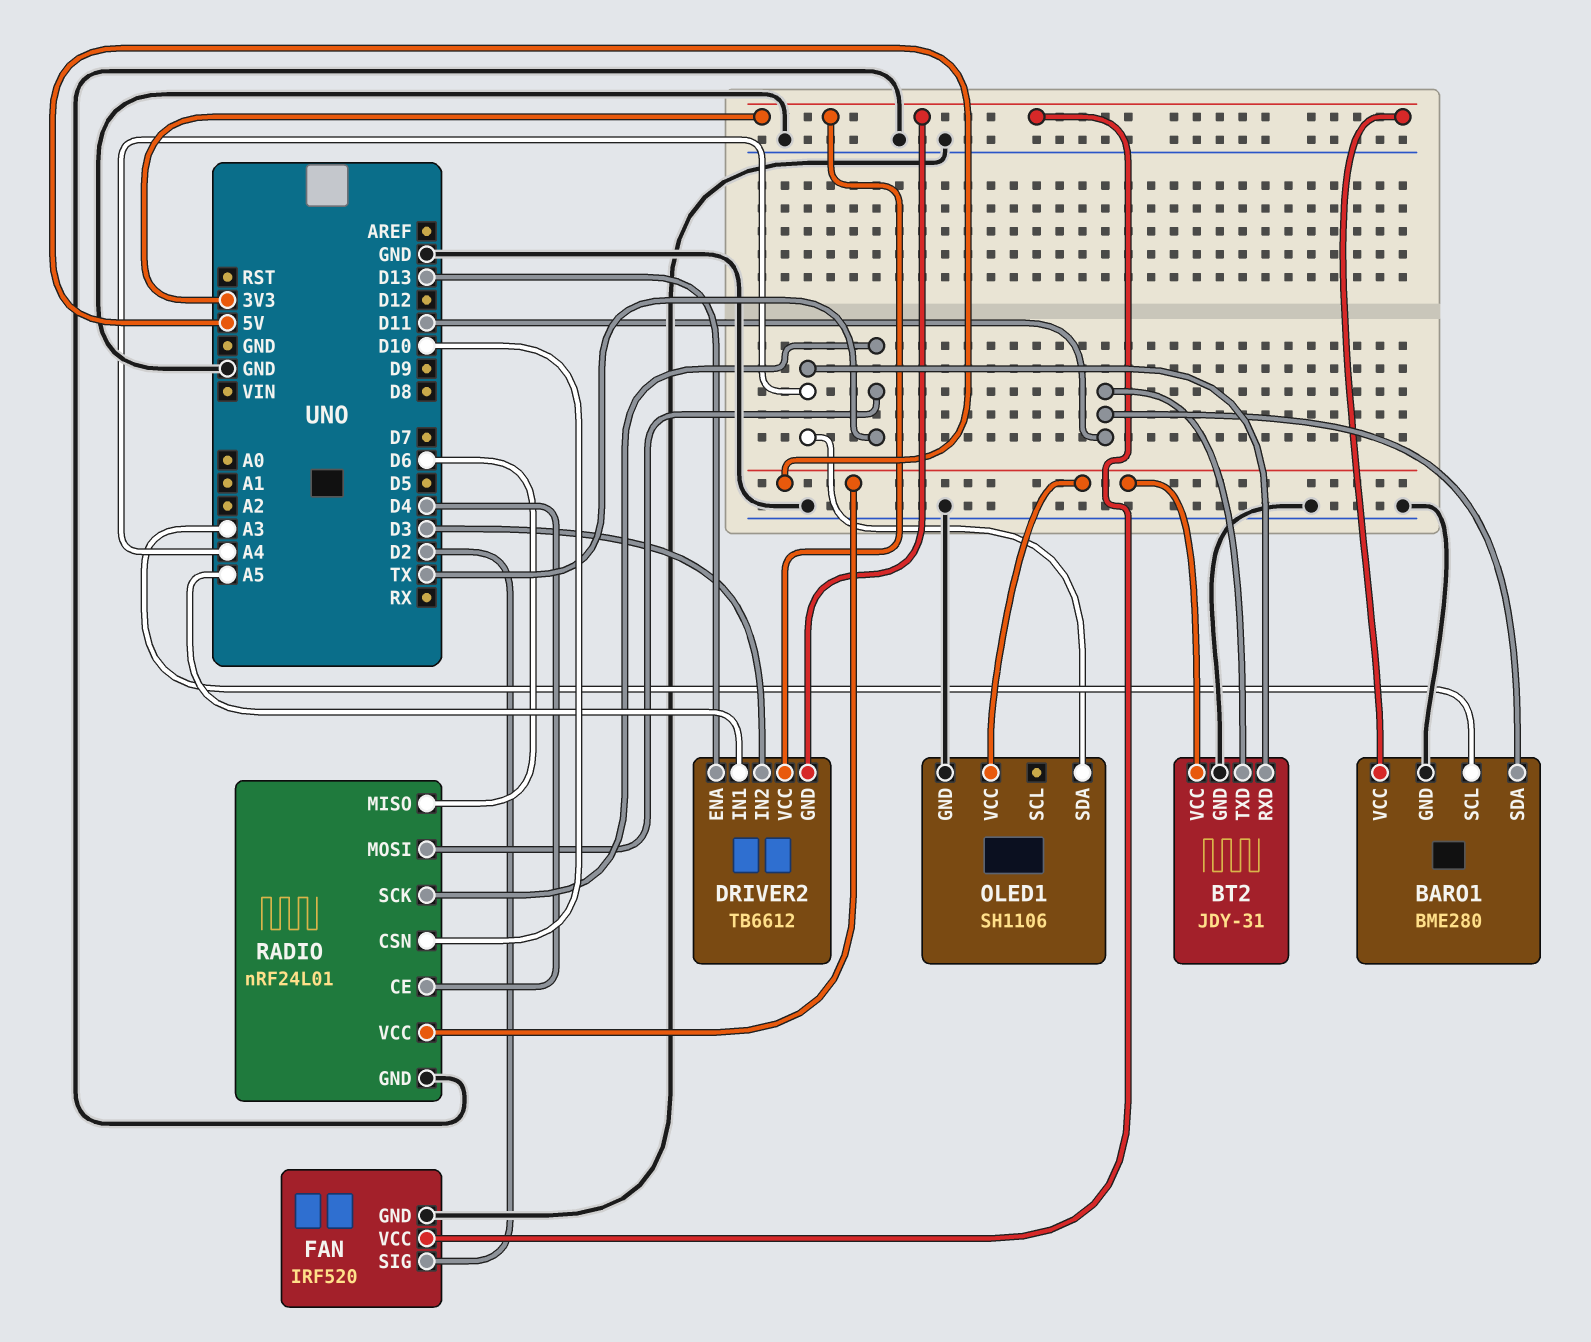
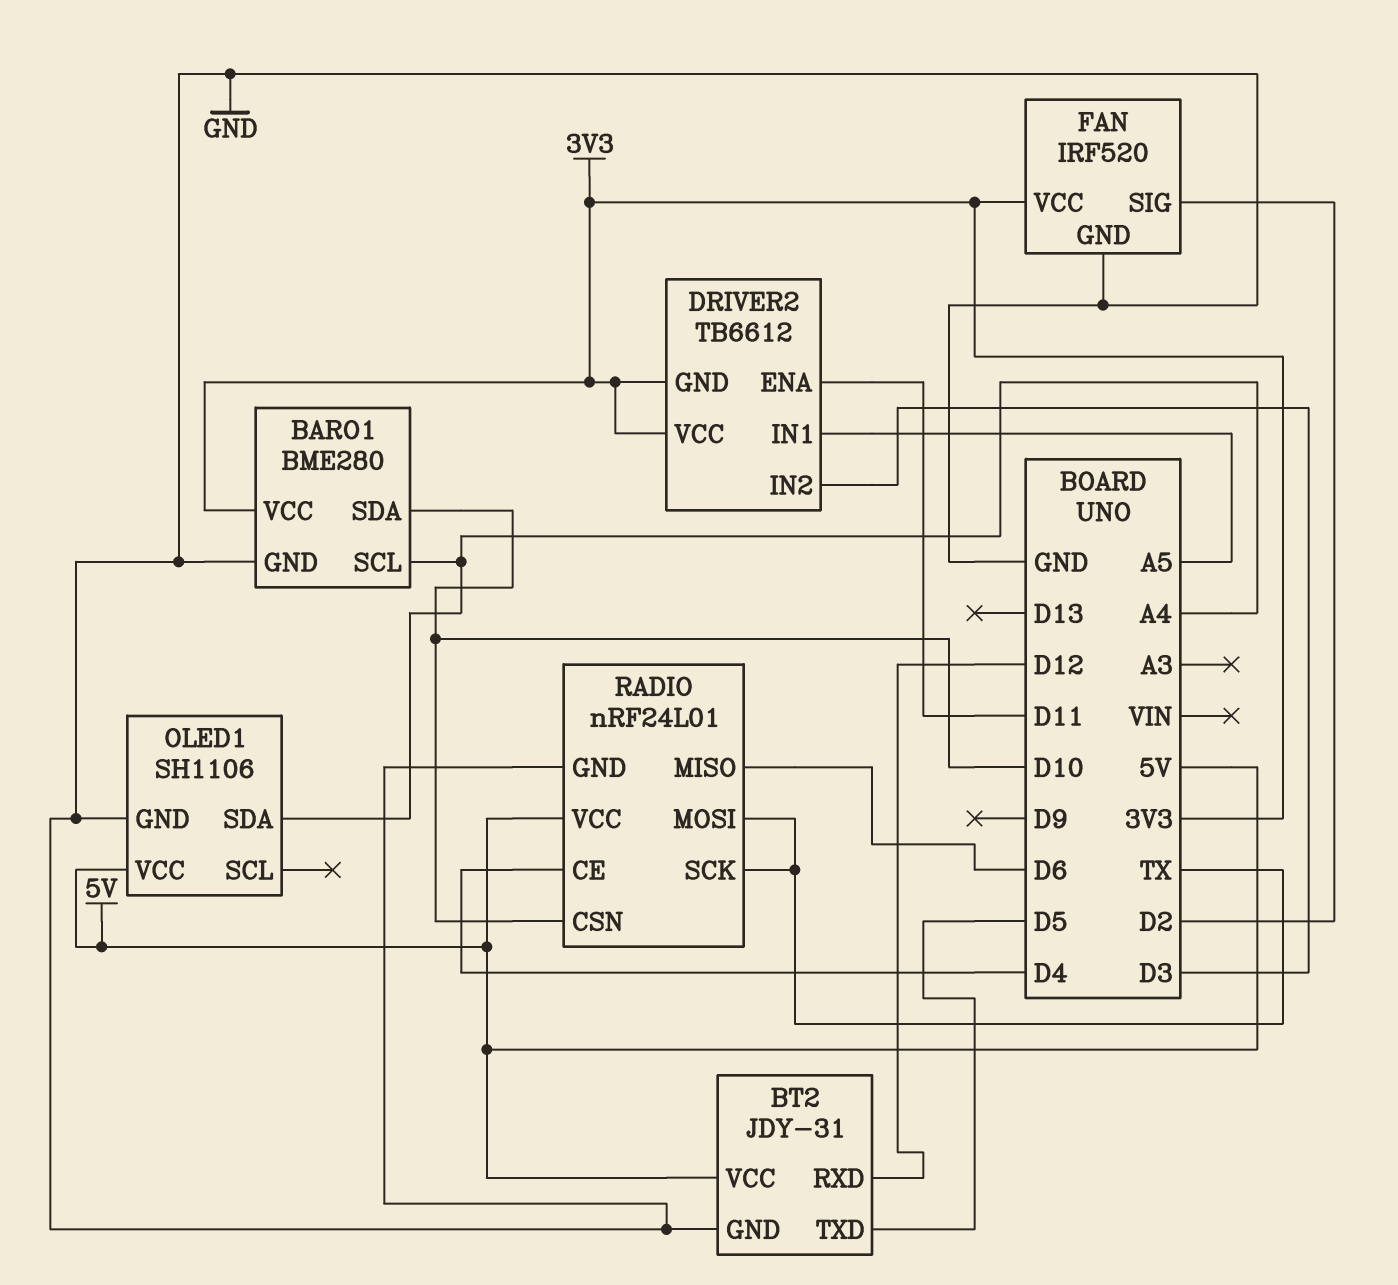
BARO1 pin SCL: A3 -> A4
BARO1 pin SDA: D11 -> D10
BT2 pin RXD: A4 -> D12
BT2 pin TXD: D11 -> D5
DRIVER2 pin ENA: D13 -> D11

